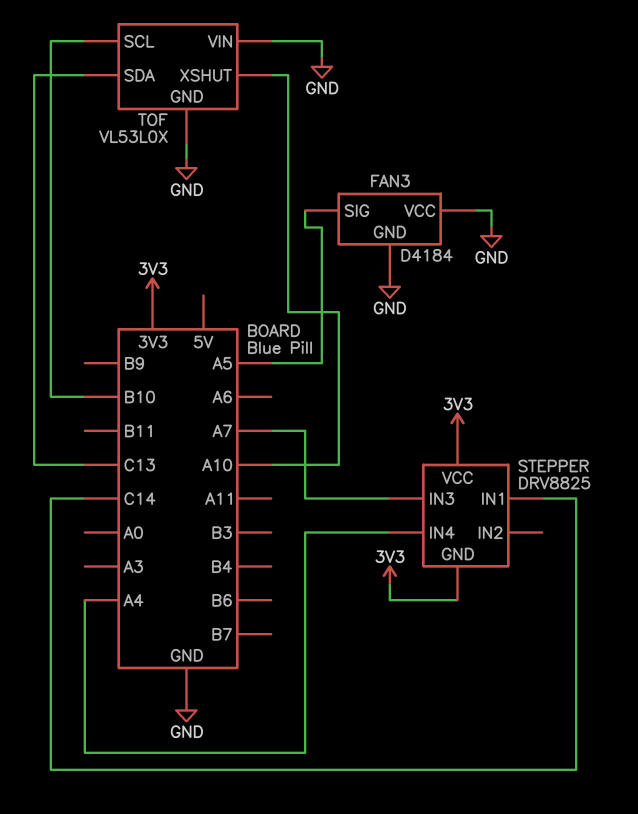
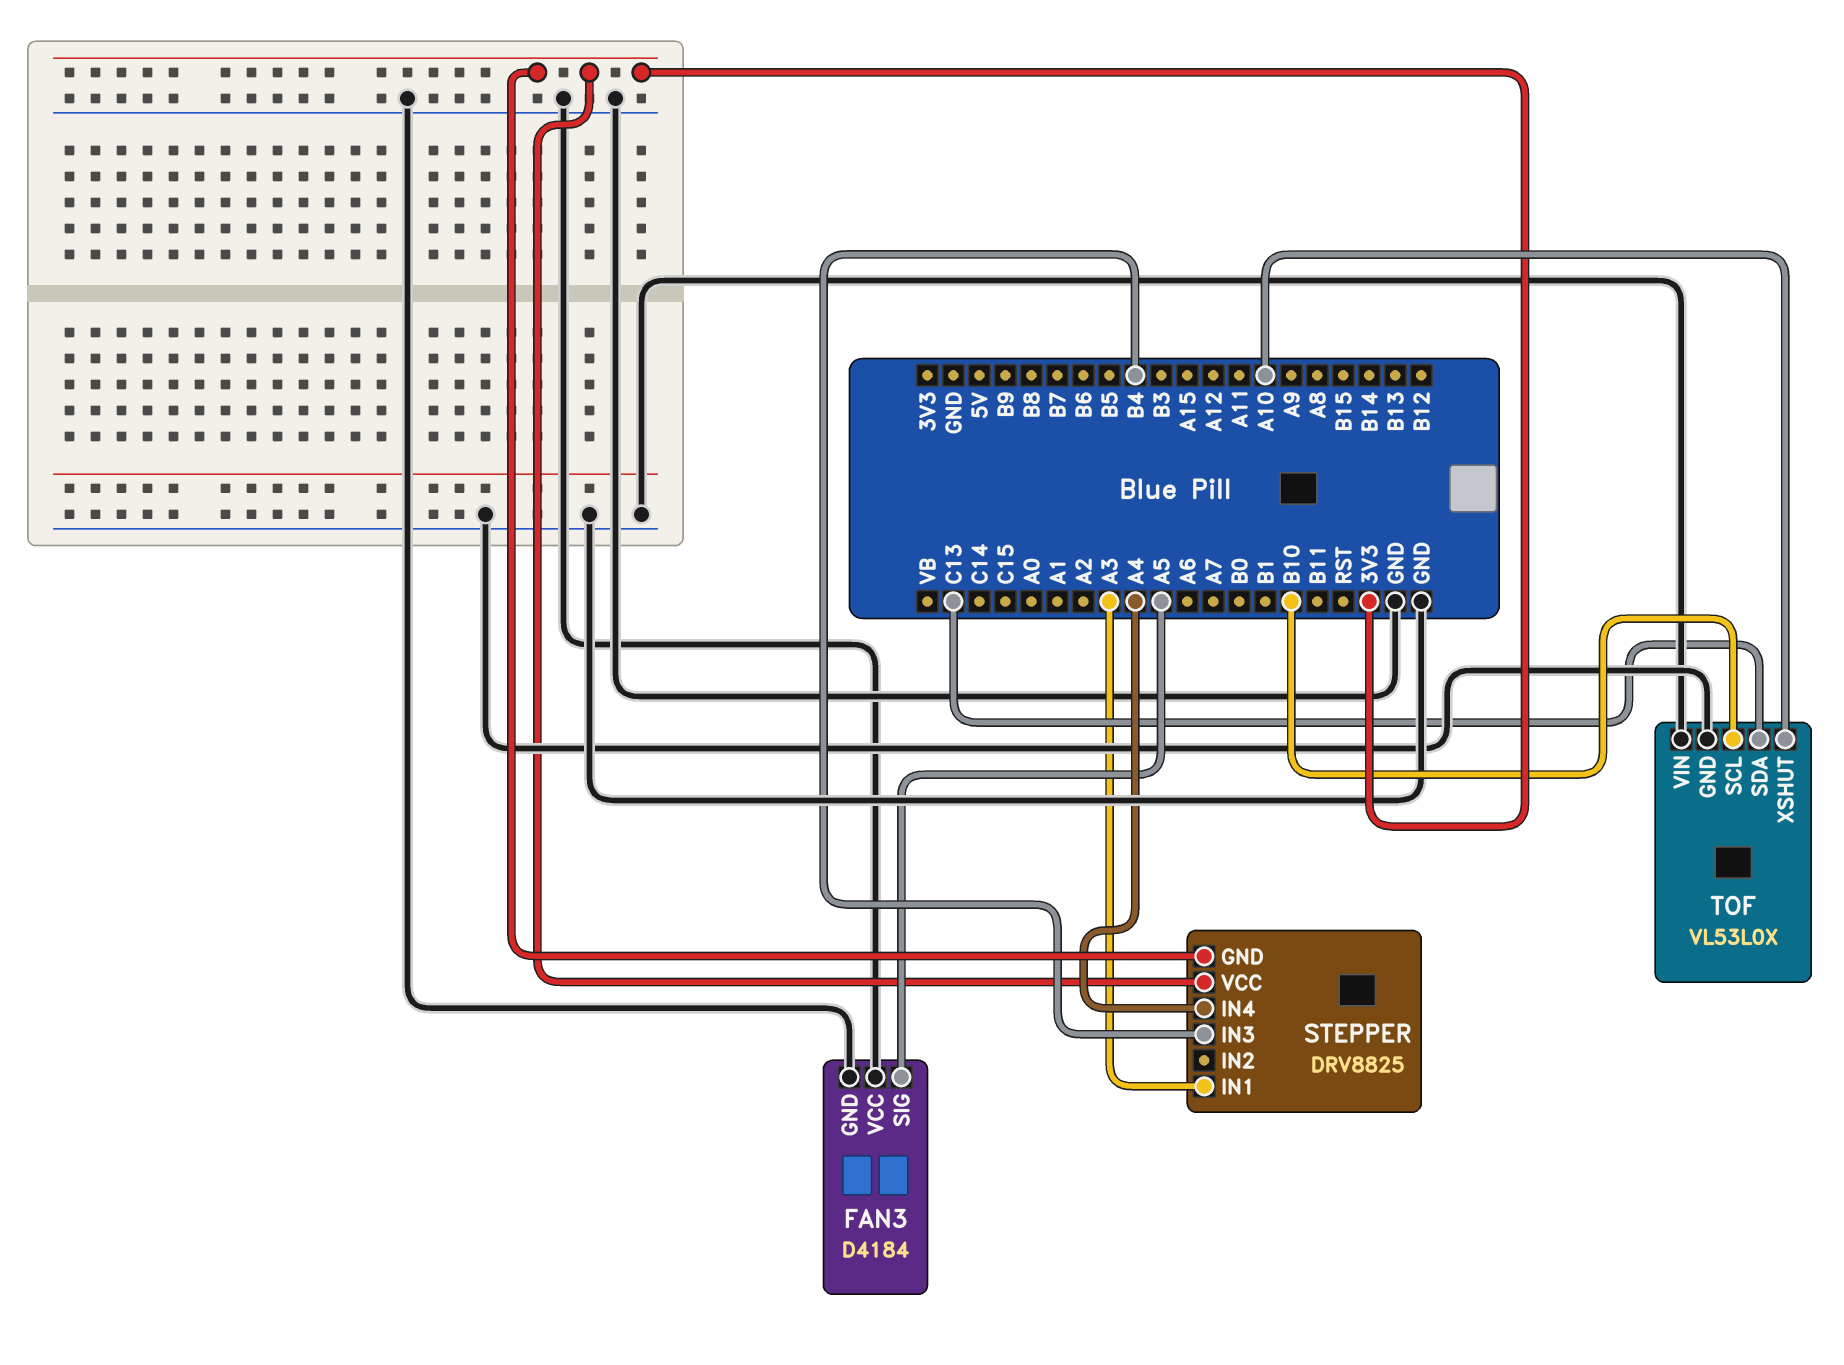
STEPPER pin IN1: C14 -> A3
STEPPER pin IN3: A7 -> B4

